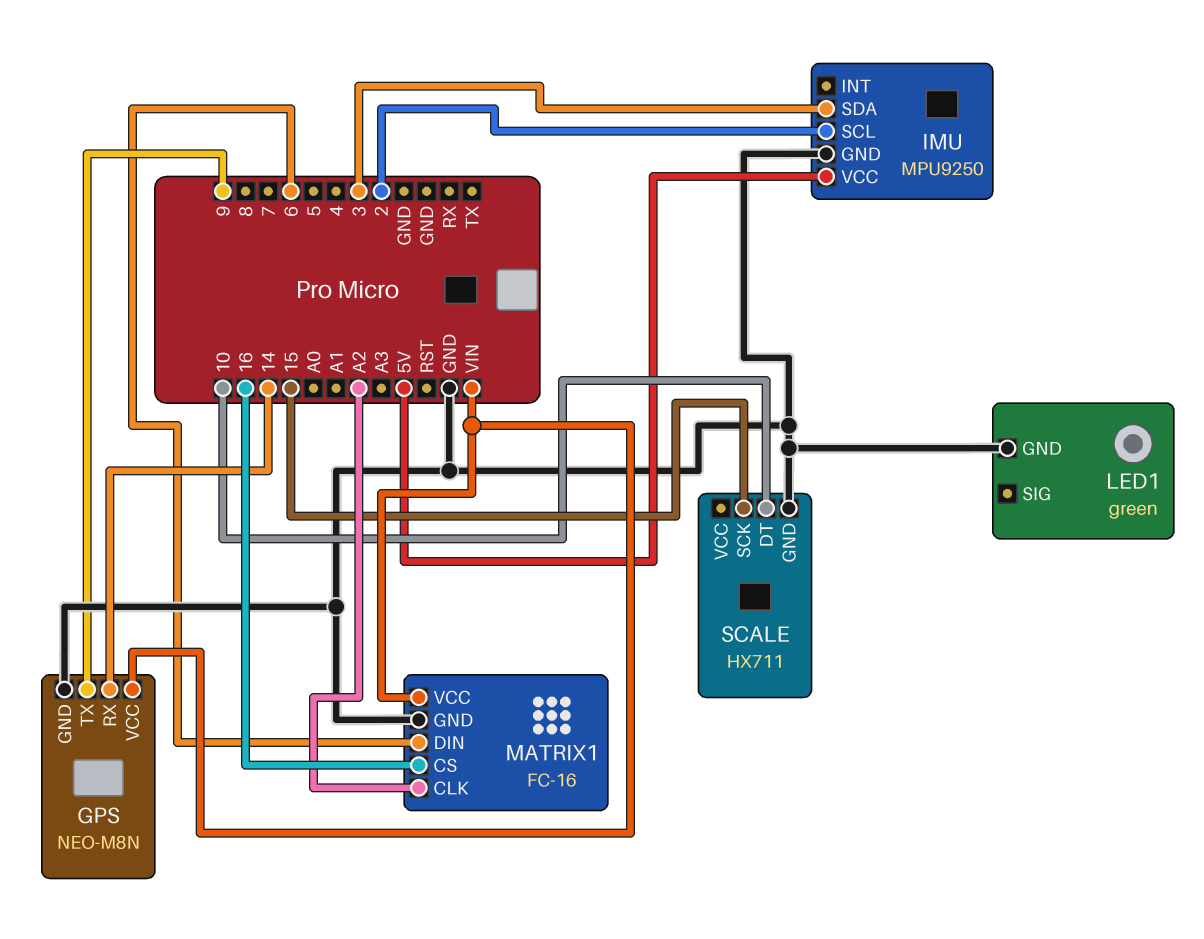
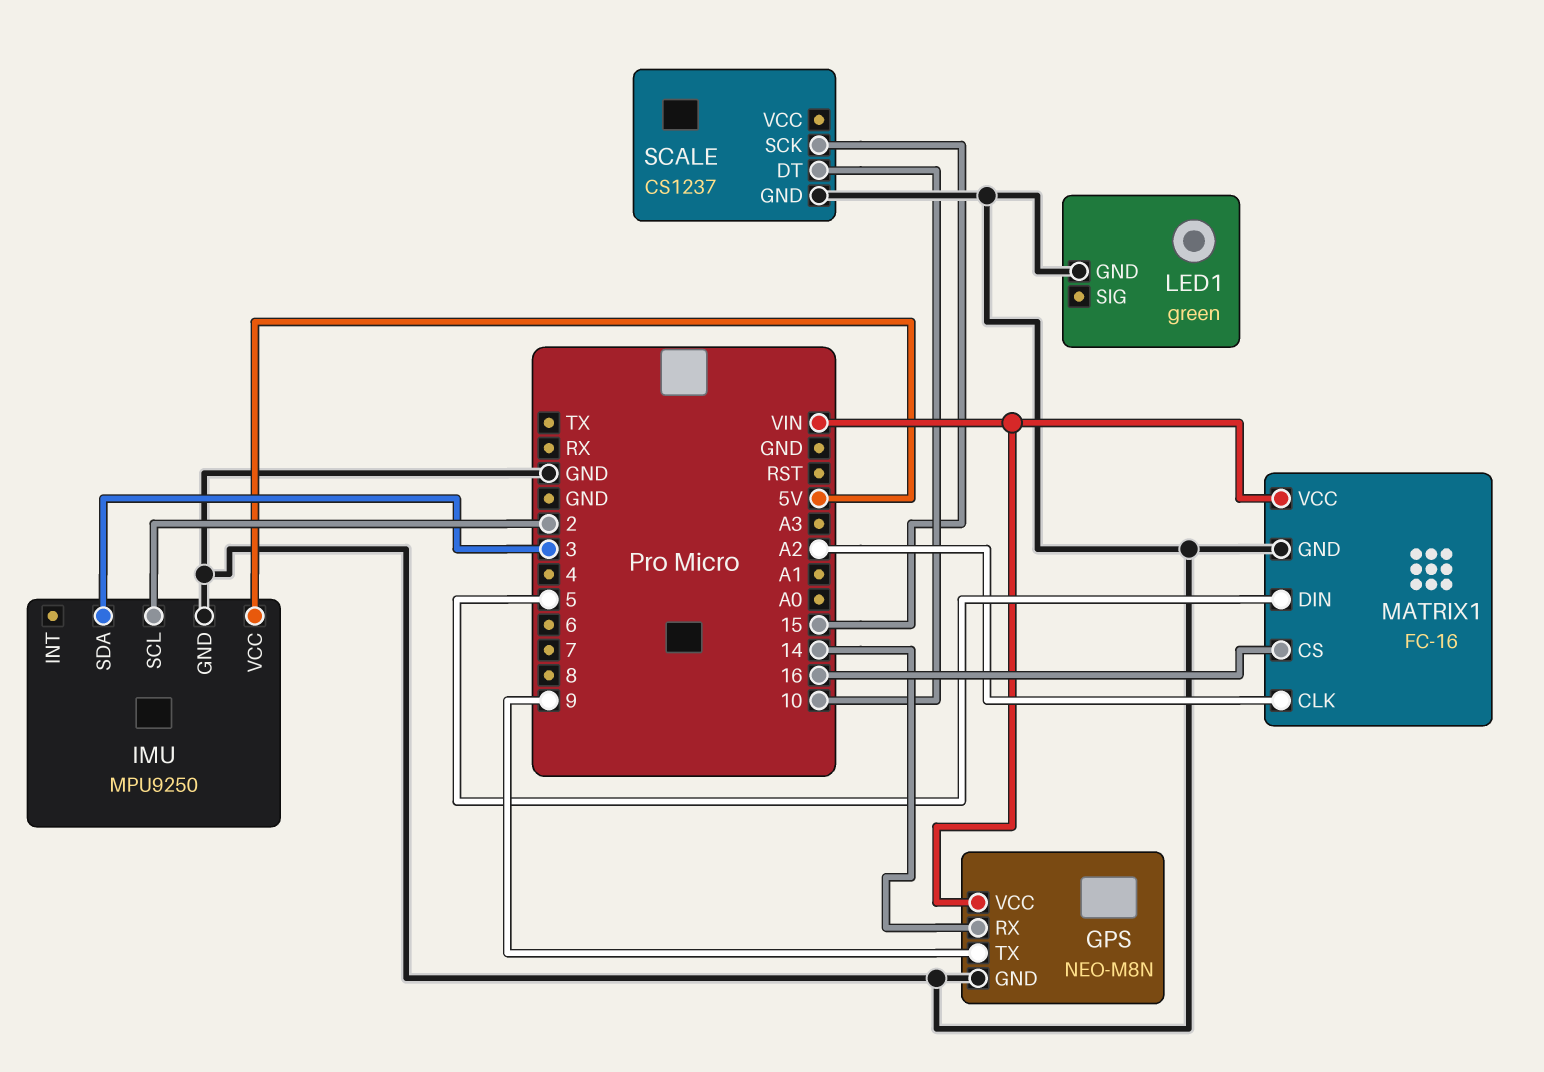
MATRIX1 pin DIN: 6 -> 5
SCALE: HX711 -> CS1237

